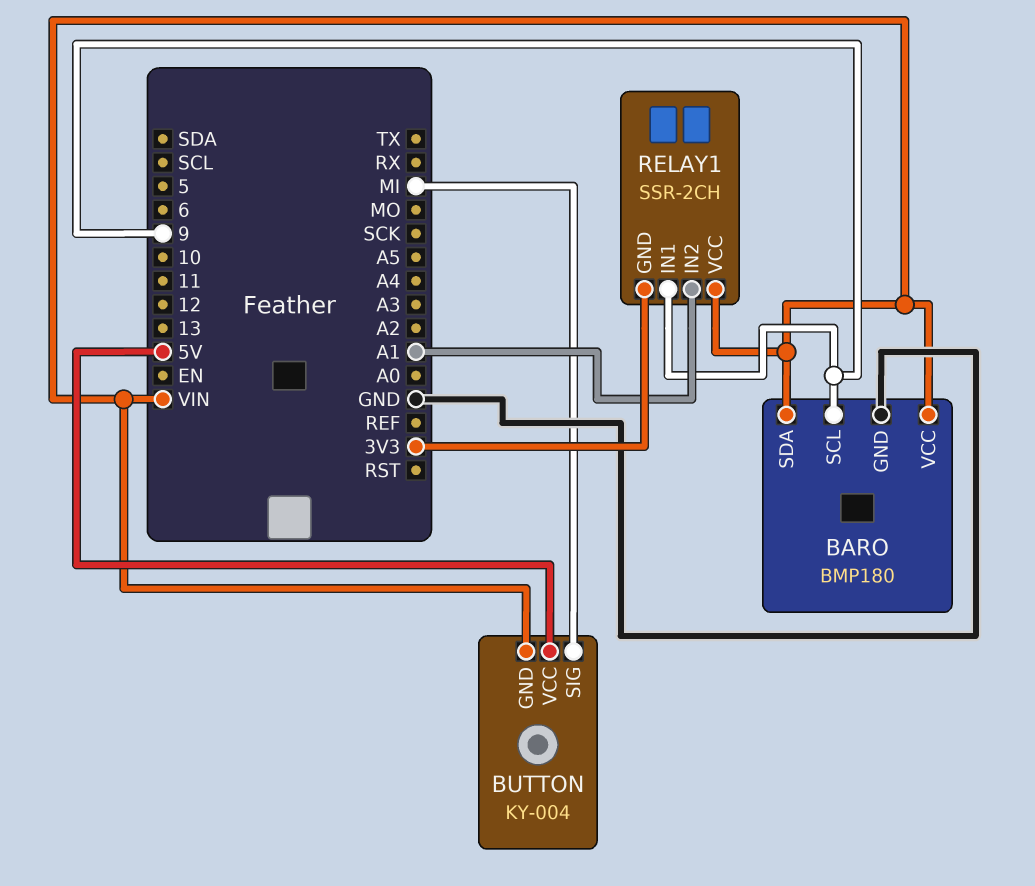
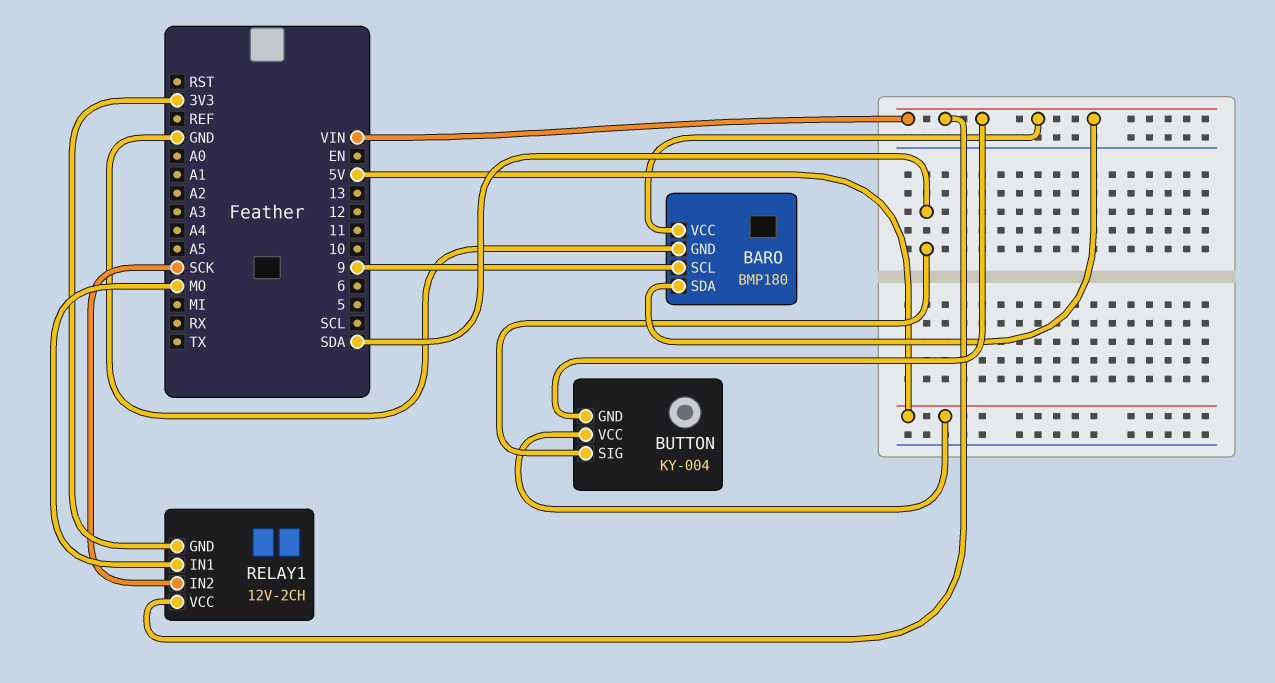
BUTTON pin SIG: MI -> SDA
RELAY1: SSR-2CH -> 12V-2CH
RELAY1 pin IN1: 9 -> MO
RELAY1 pin IN2: A1 -> SCK

